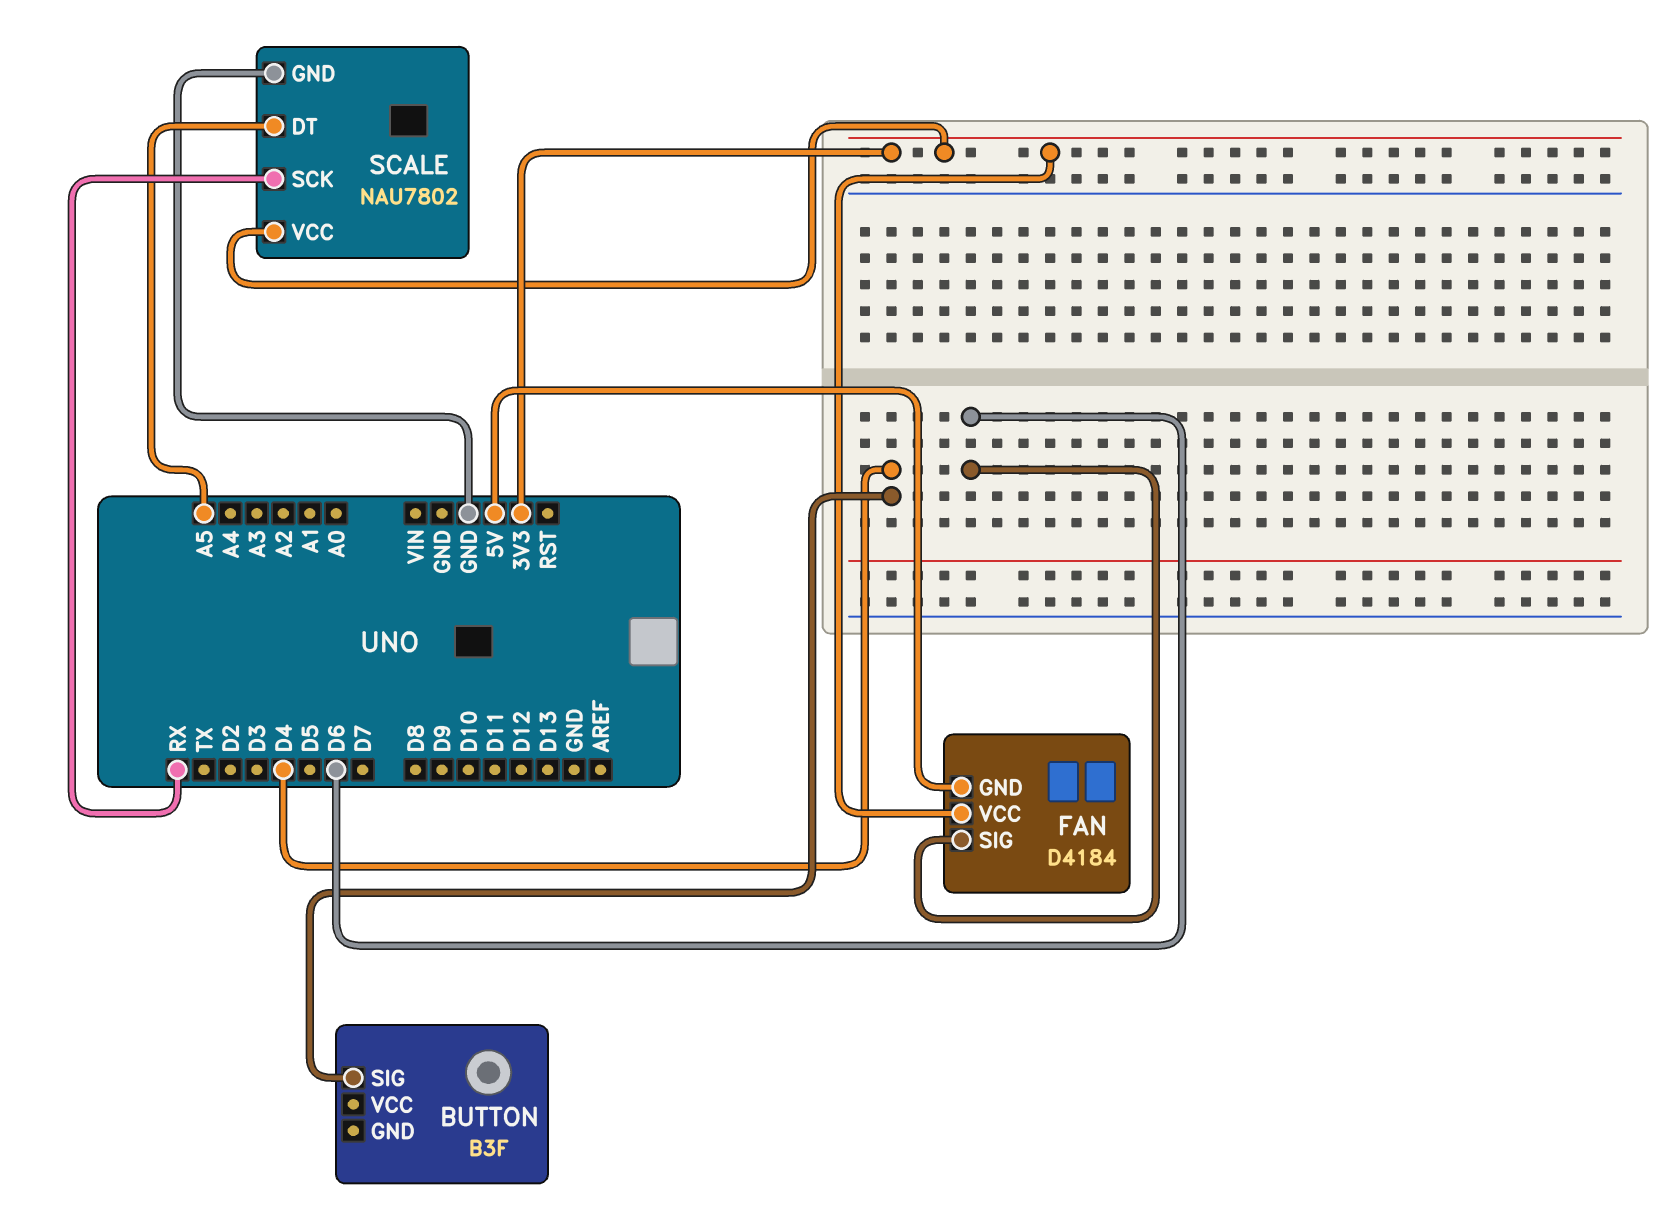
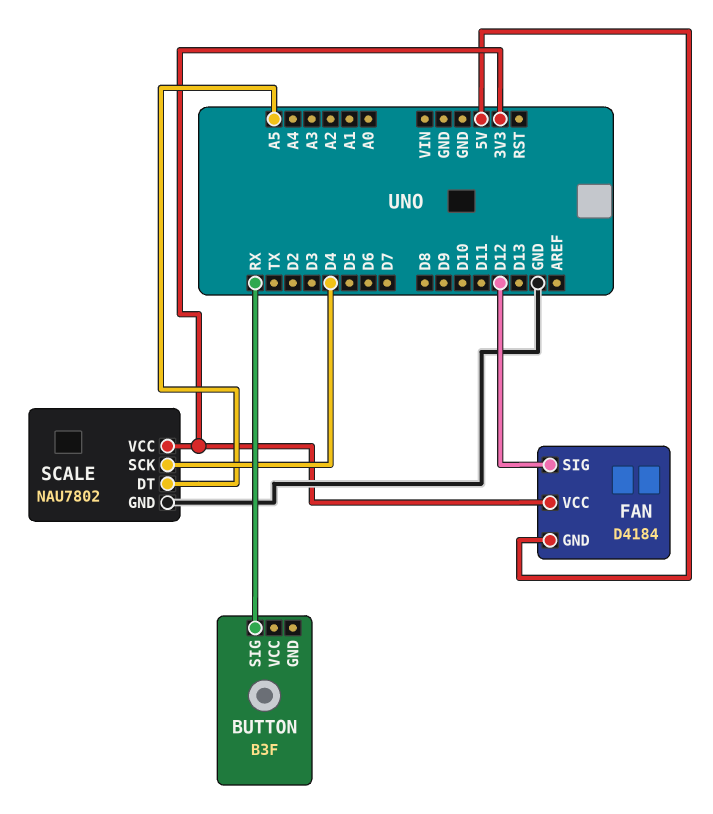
BUTTON pin SIG: D4 -> RX
FAN pin SIG: D6 -> D12
SCALE pin SCK: RX -> D4

